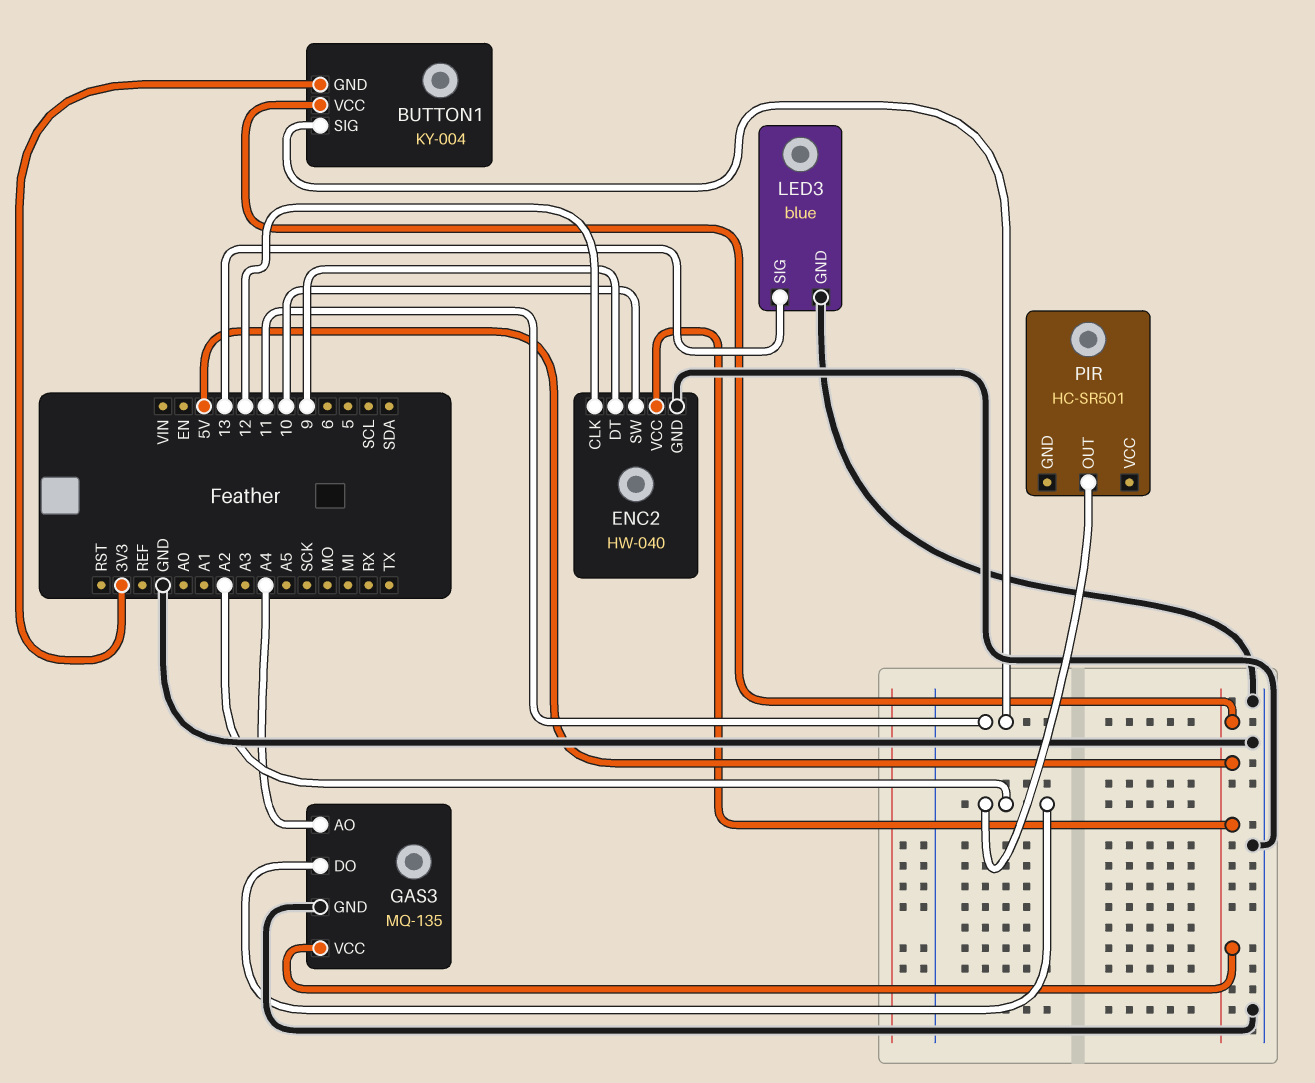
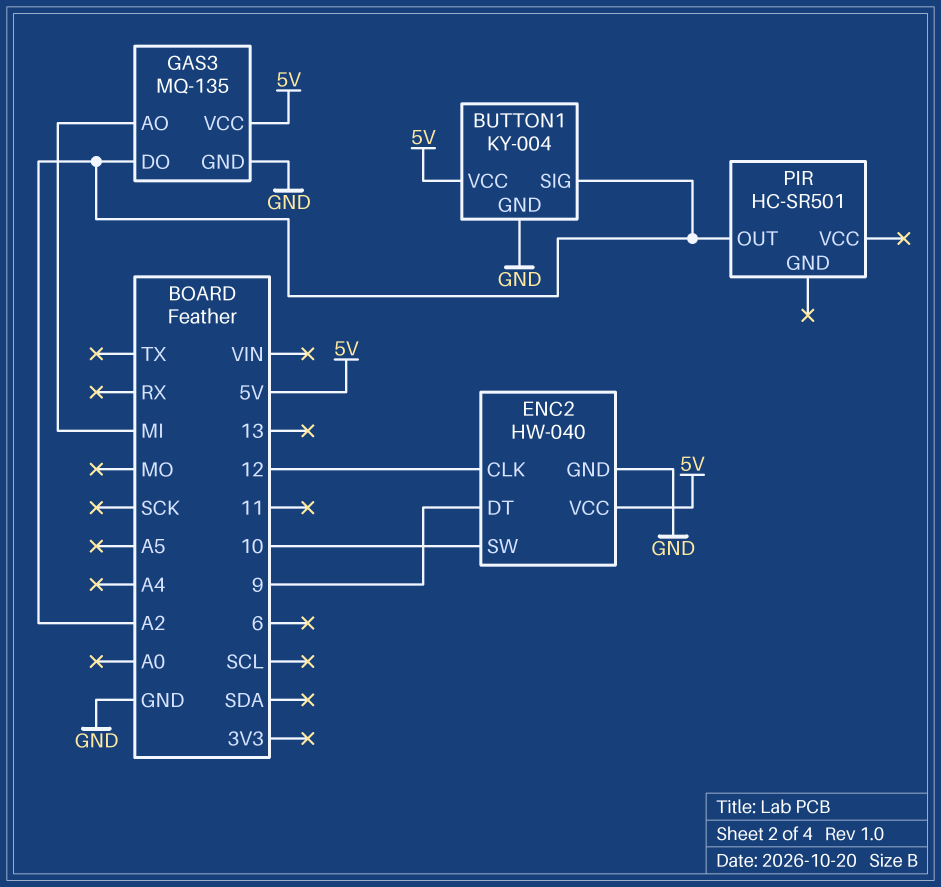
BUTTON1 pin GND: 3V3 -> GND
BUTTON1 pin SIG: 11 -> A2
GAS3 pin AO: A4 -> MI
LED3: blue -> none
LED3 pin GND: GND -> none
LED3 pin SIG: 13 -> none

